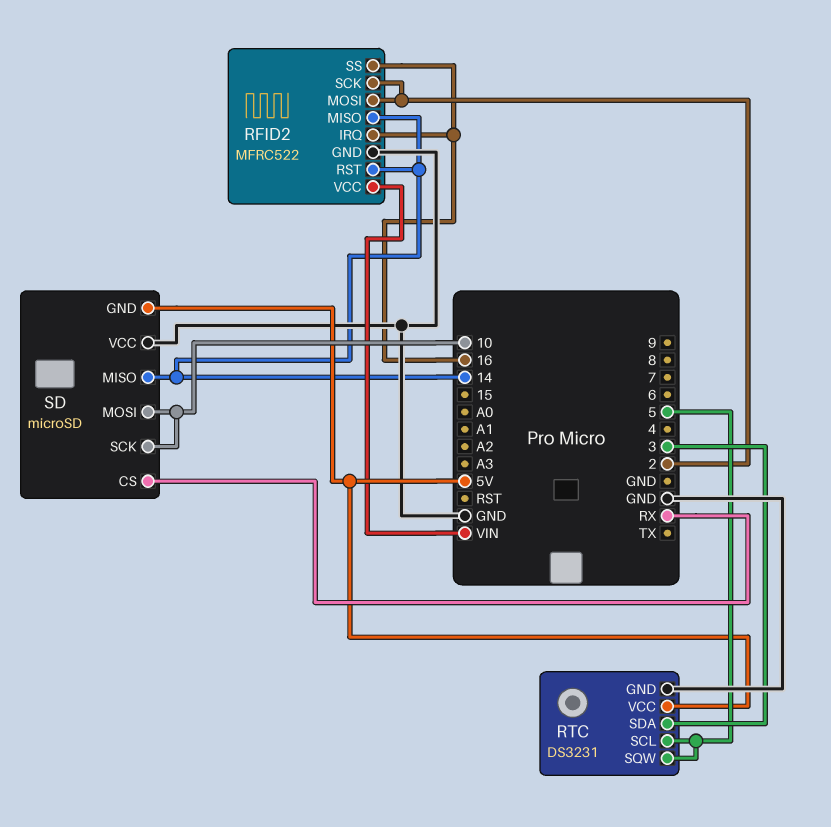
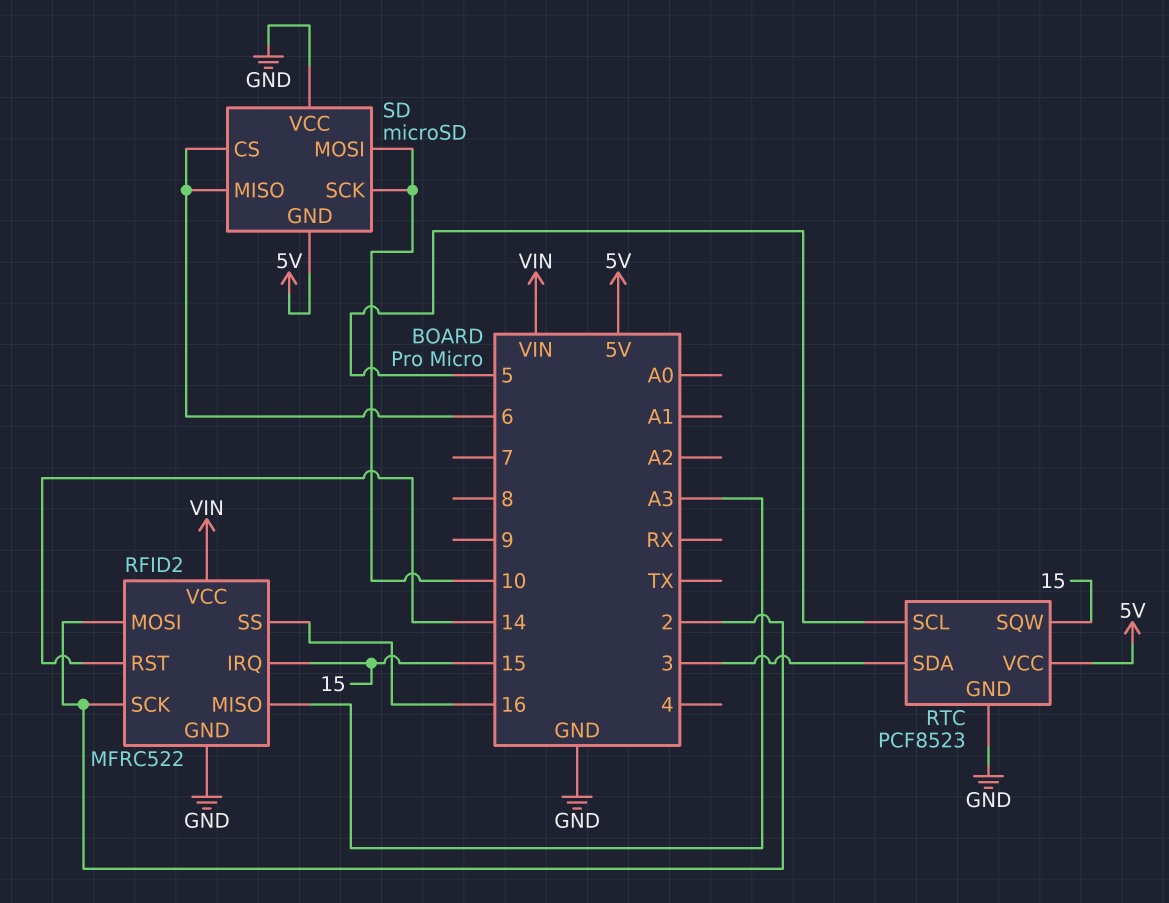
RFID2 pin IRQ: 16 -> 15
RFID2 pin MISO: 14 -> A3
RTC: DS3231 -> PCF8523
RTC pin SQW: 5 -> 15
SD pin CS: RX -> 6
SD pin MISO: 14 -> 6

